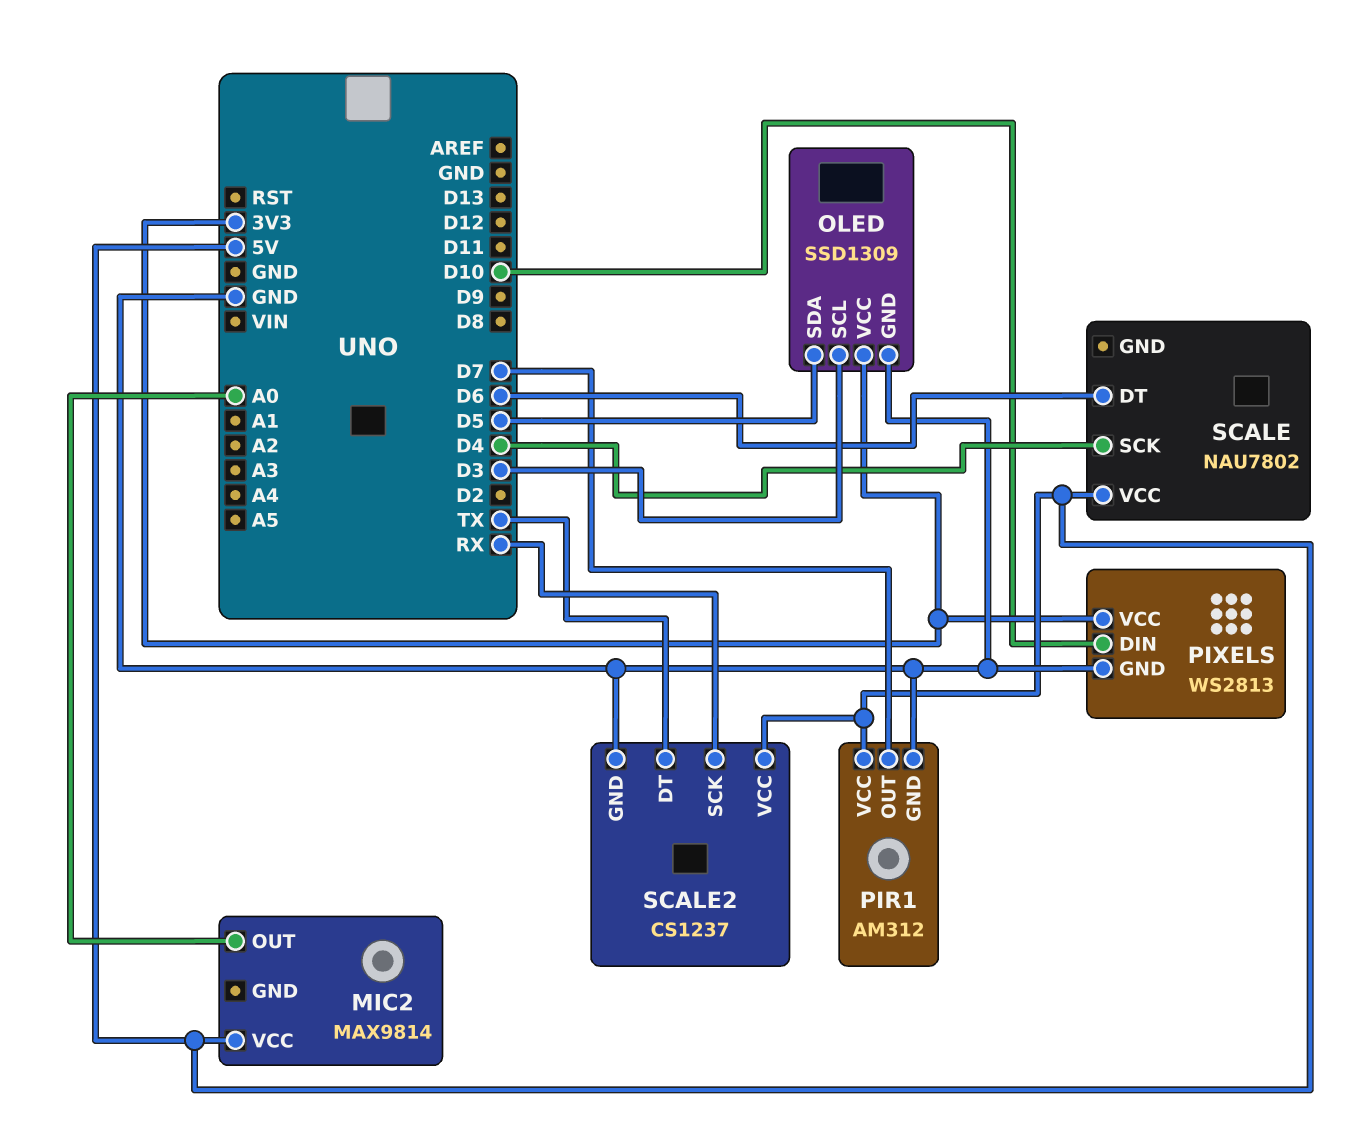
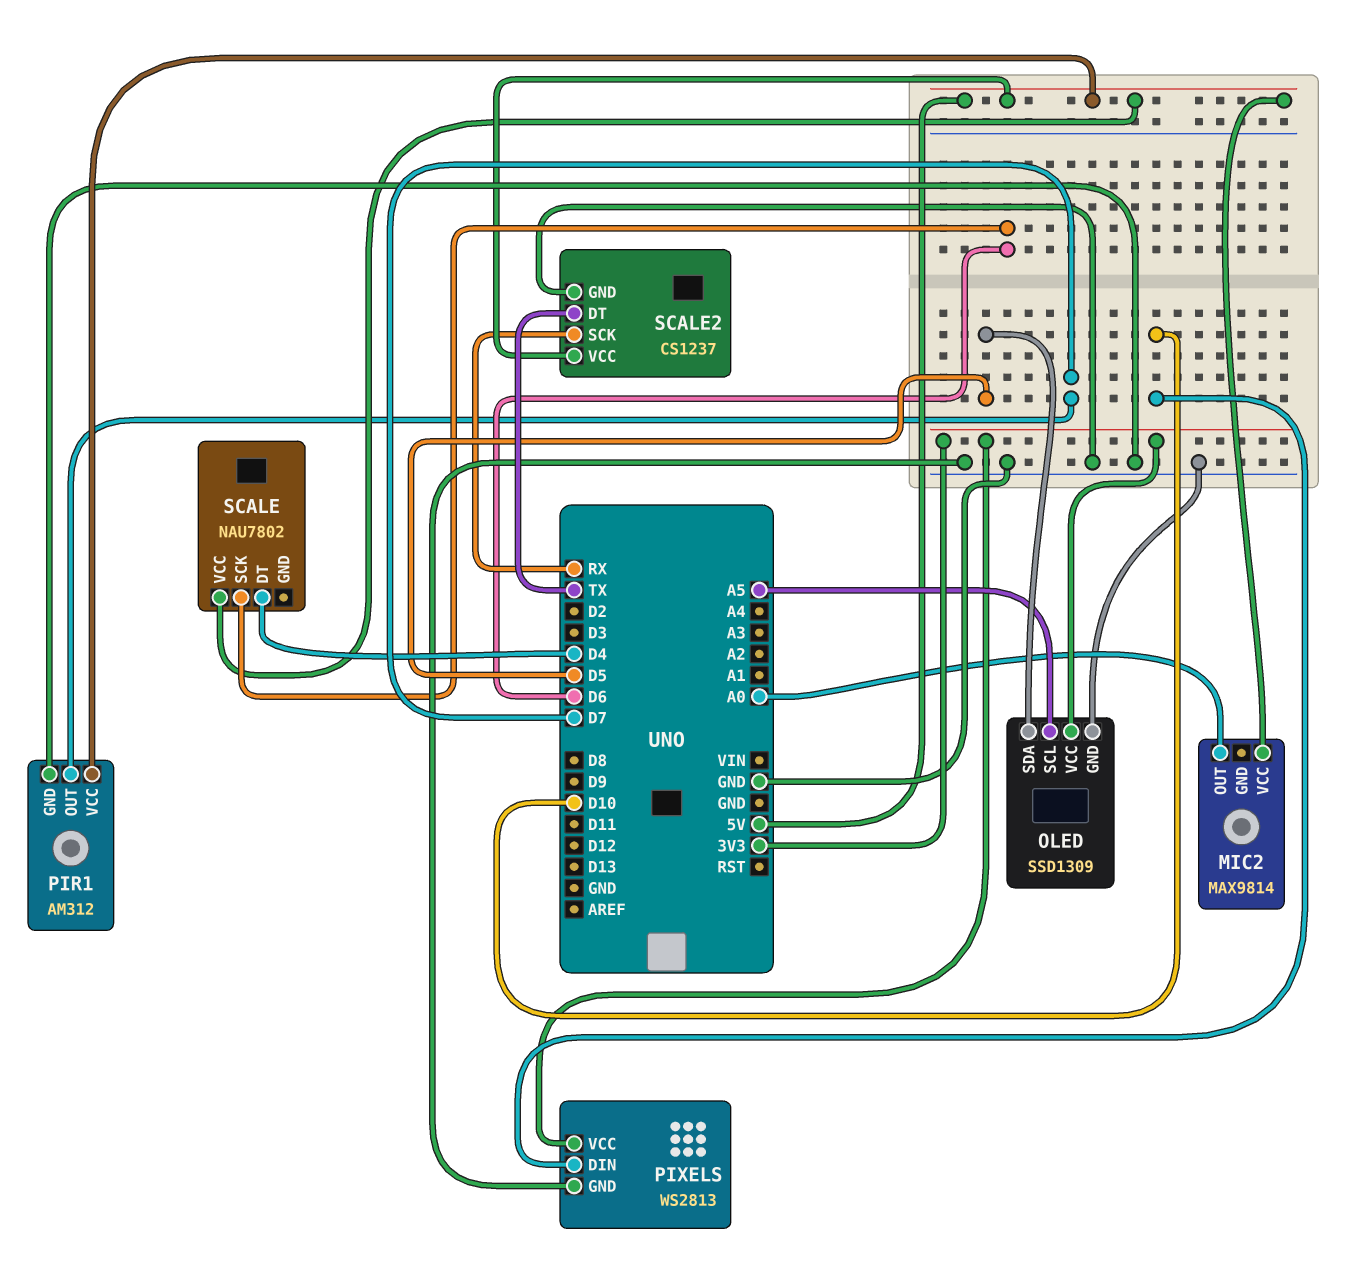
OLED pin SCL: D3 -> A5
SCALE pin DT: D6 -> D4
SCALE pin SCK: D4 -> D6

